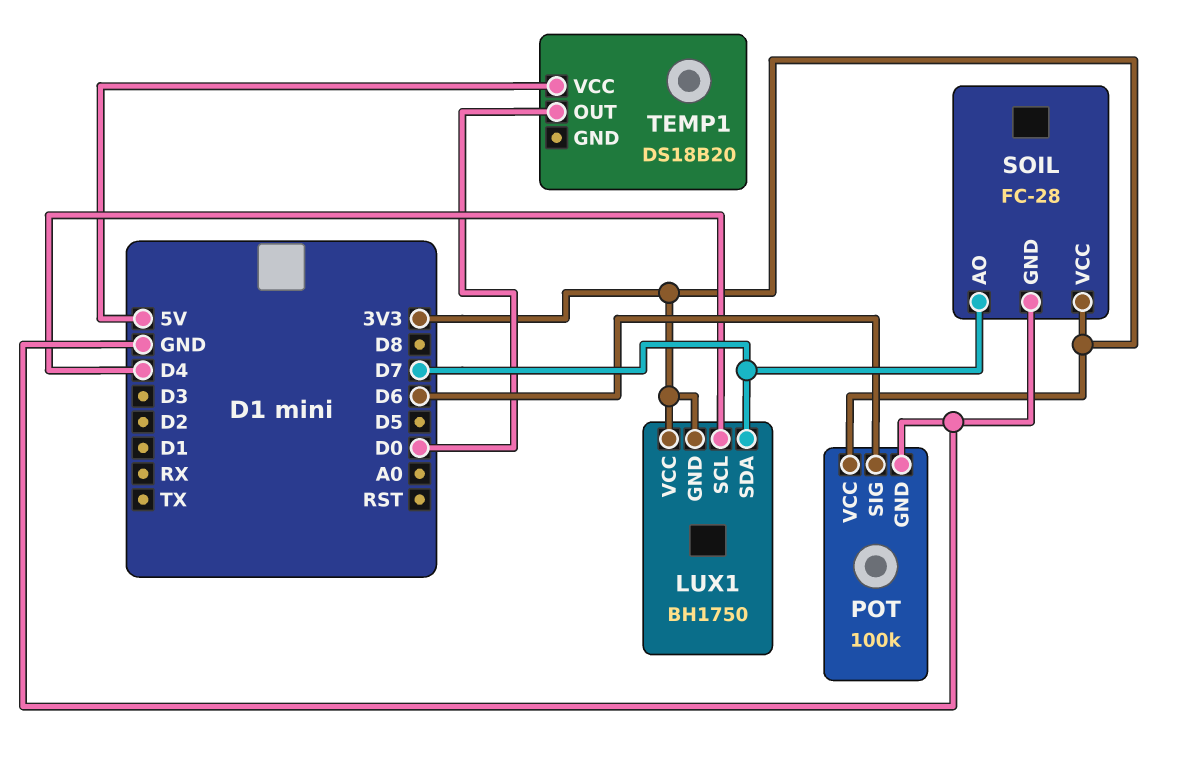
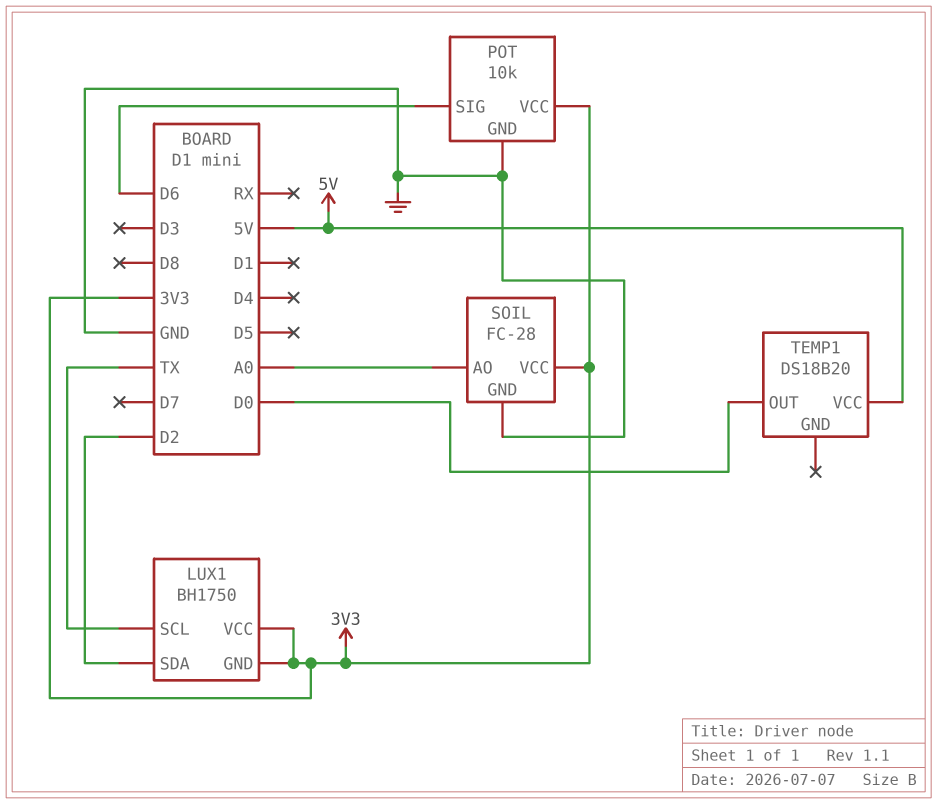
LUX1 pin SCL: D4 -> TX
LUX1 pin SDA: D7 -> D2
POT: 100k -> 10k
SOIL pin AO: D7 -> A0

